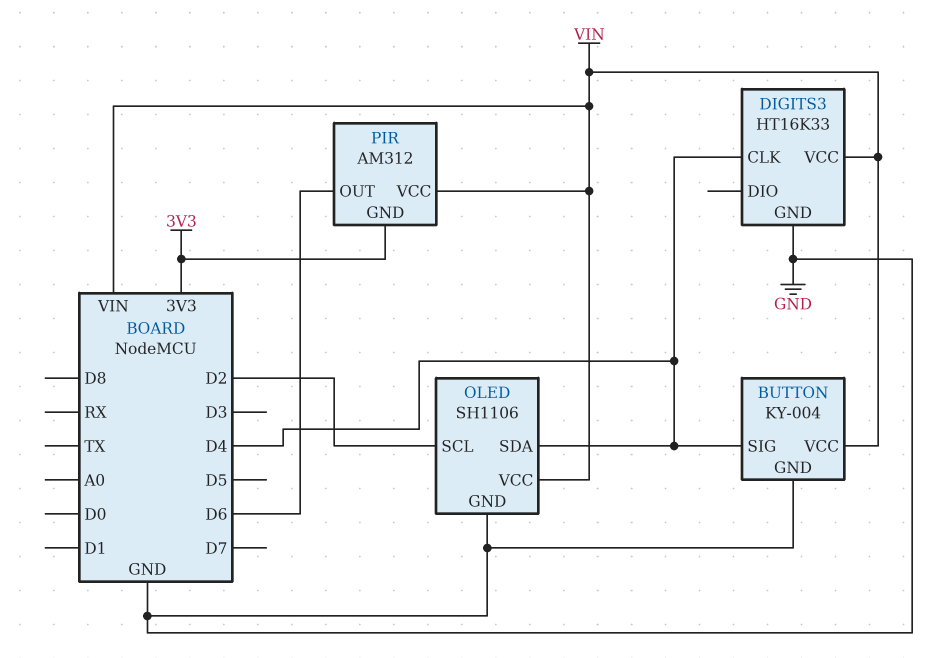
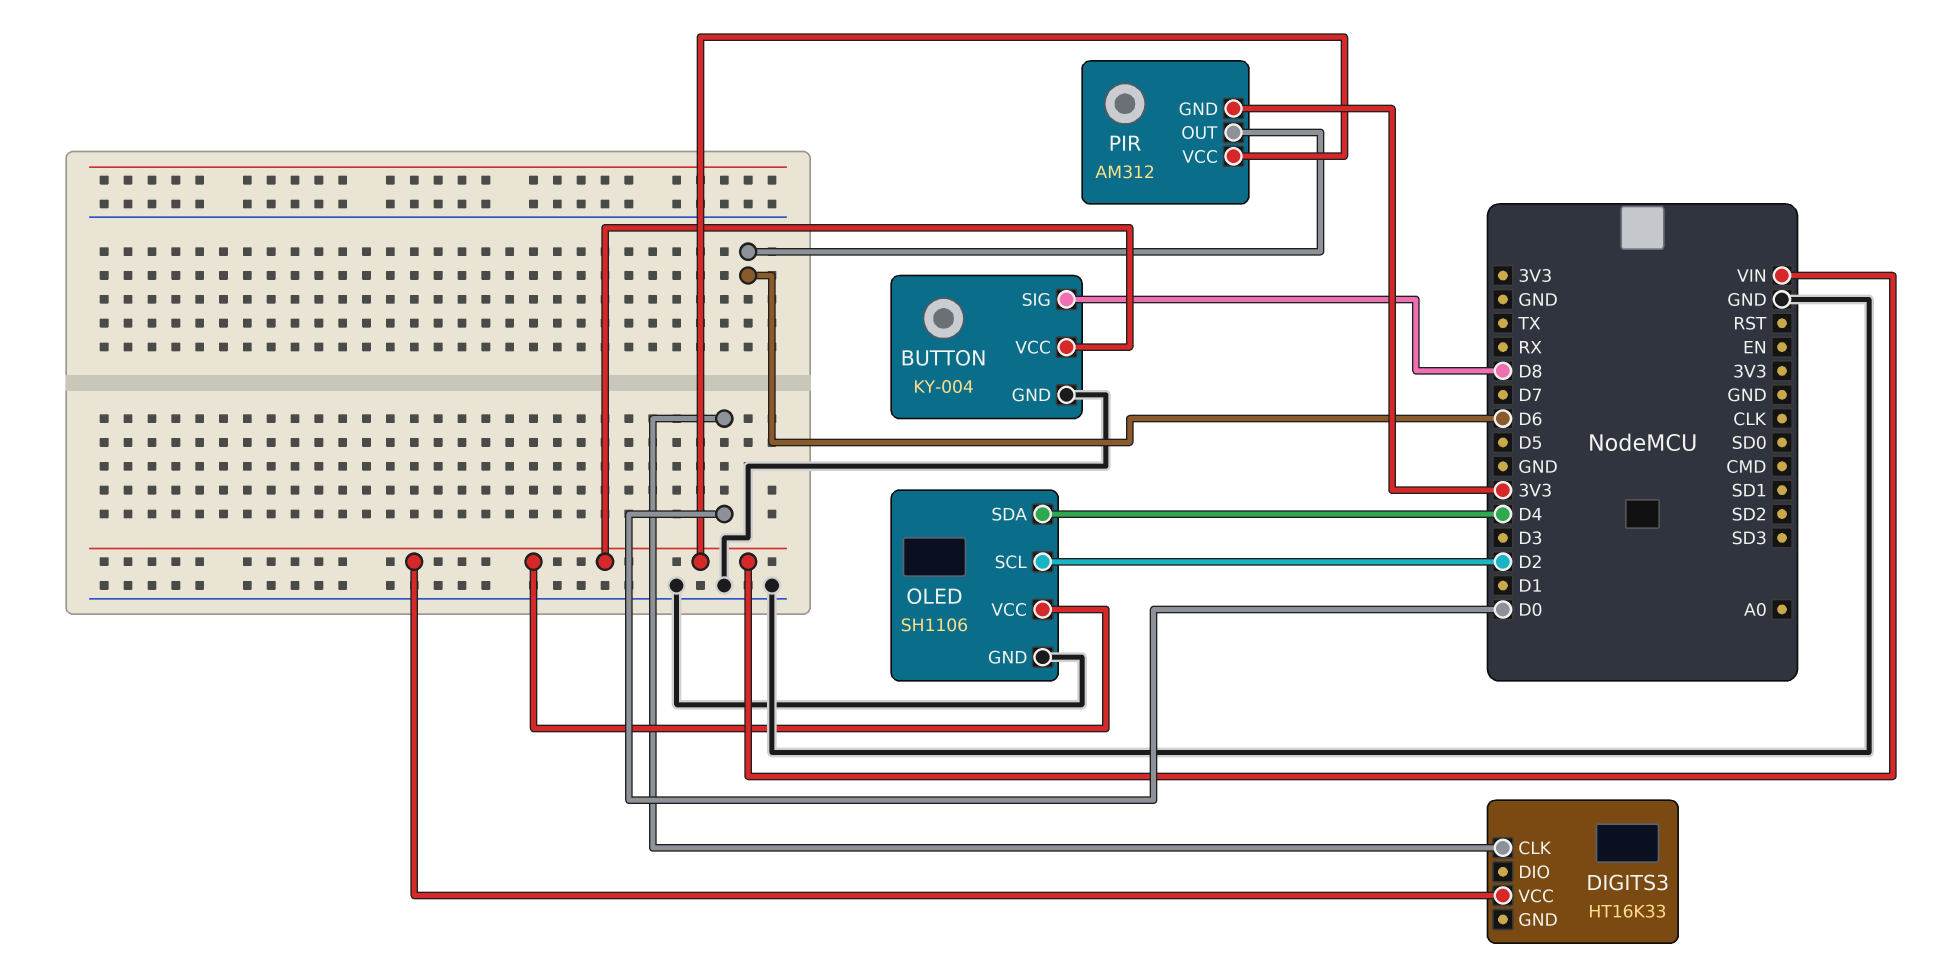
BUTTON pin SIG: D4 -> D8
DIGITS3 pin CLK: D4 -> D0
DIGITS3 pin GND: GND -> none

